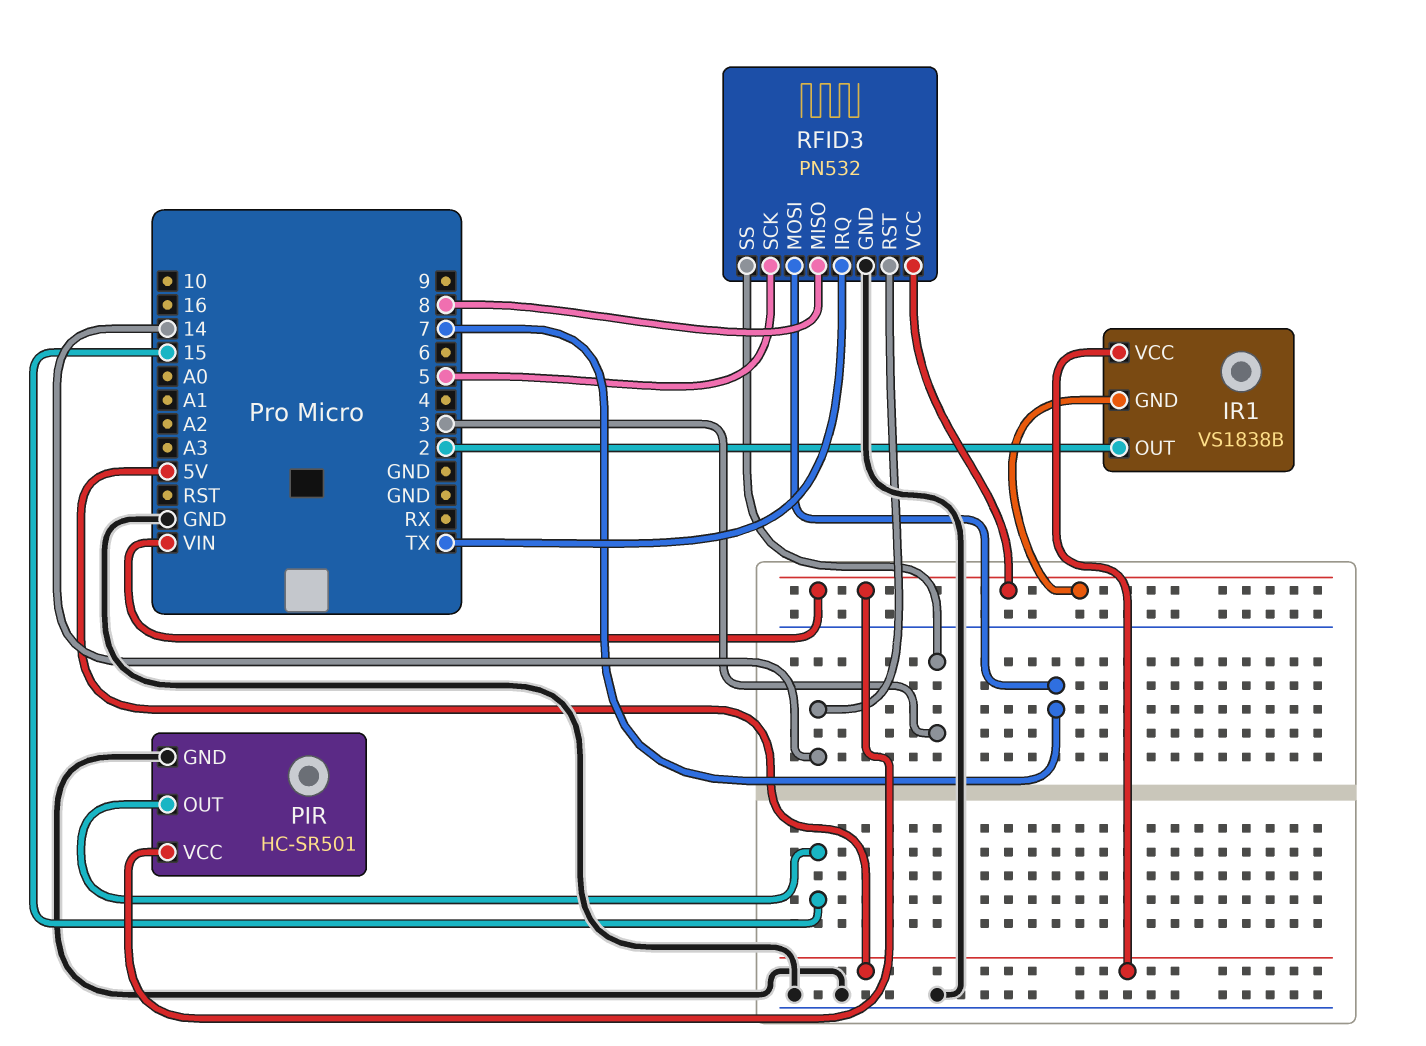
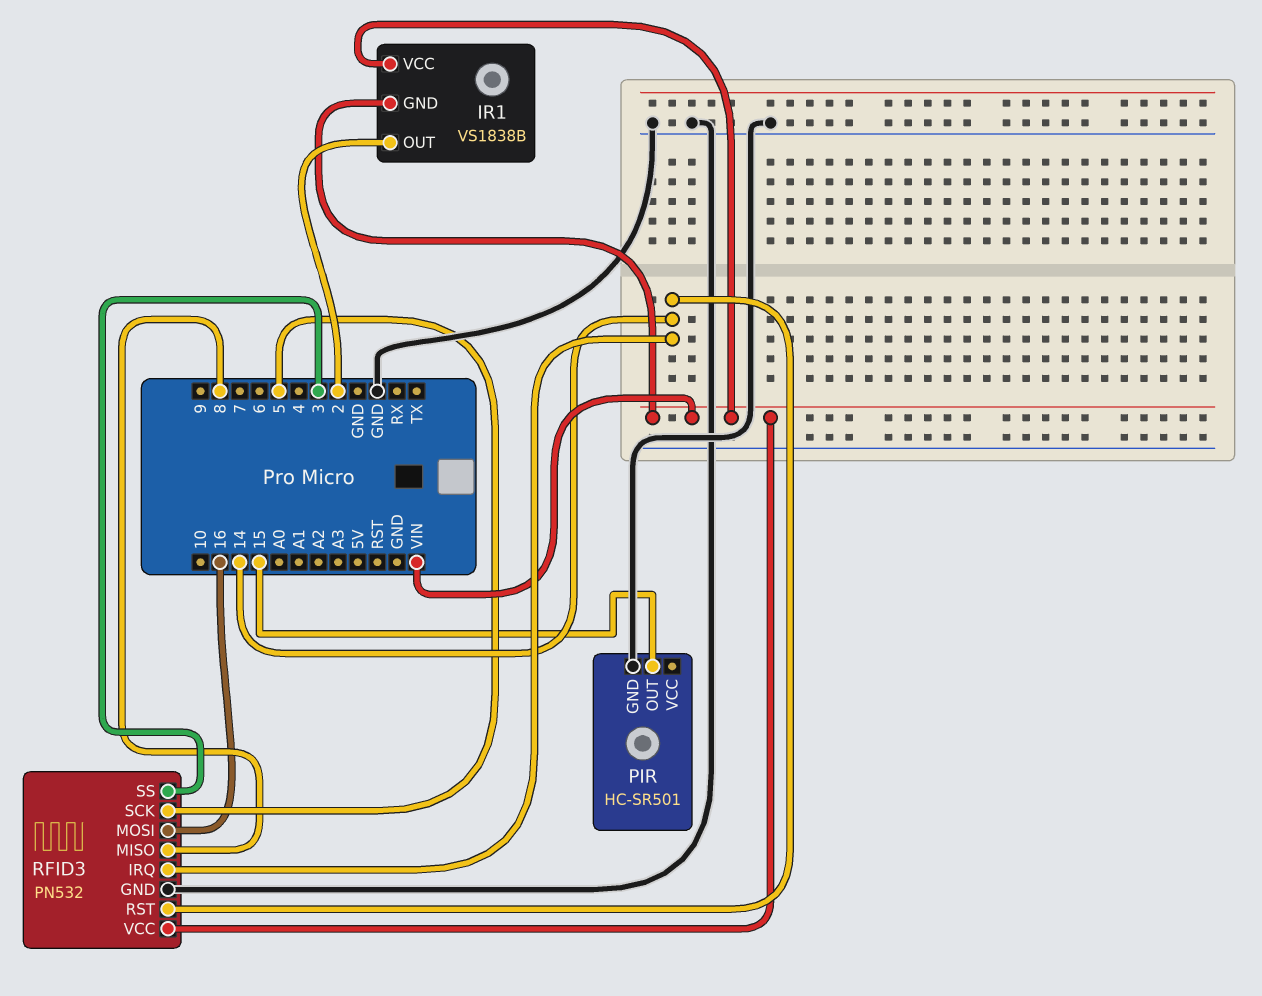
IR1 pin VCC: 5V -> VIN
PIR pin VCC: VIN -> none
RFID3 pin IRQ: TX -> 14
RFID3 pin MOSI: 7 -> 16

